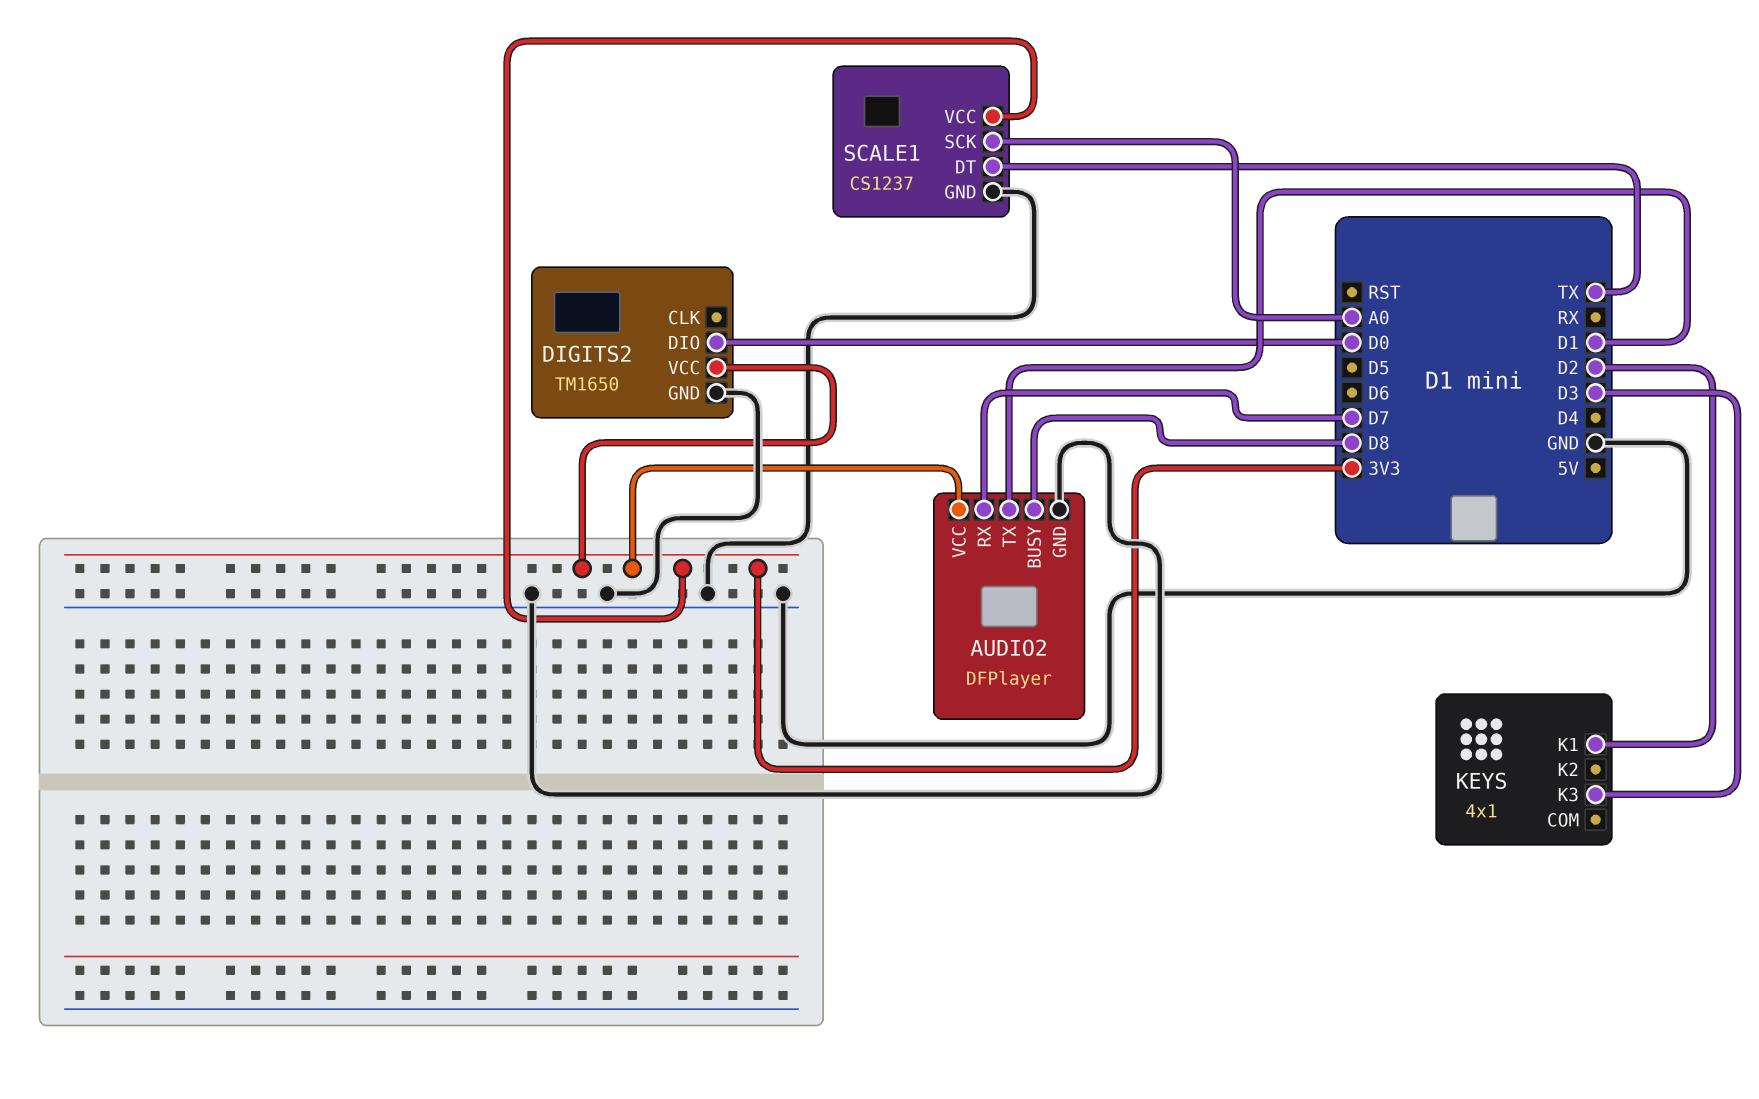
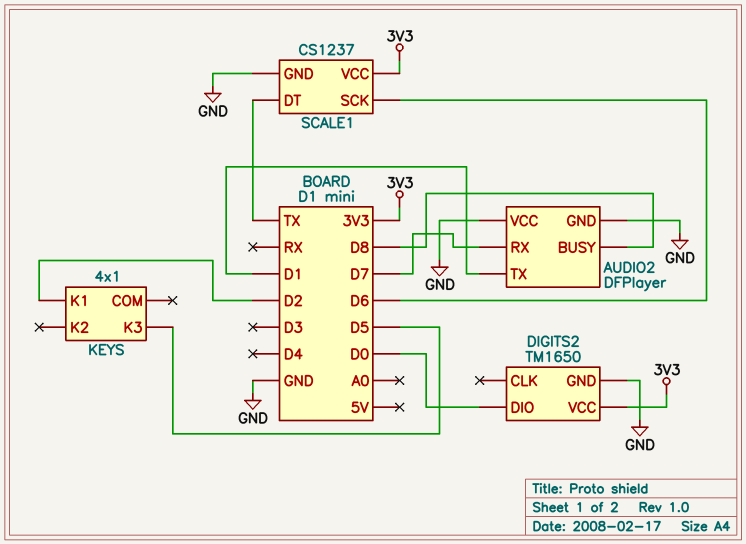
AUDIO2 pin VCC: 3V3 -> GND
KEYS pin K3: D3 -> D5
SCALE1 pin SCK: A0 -> D6

